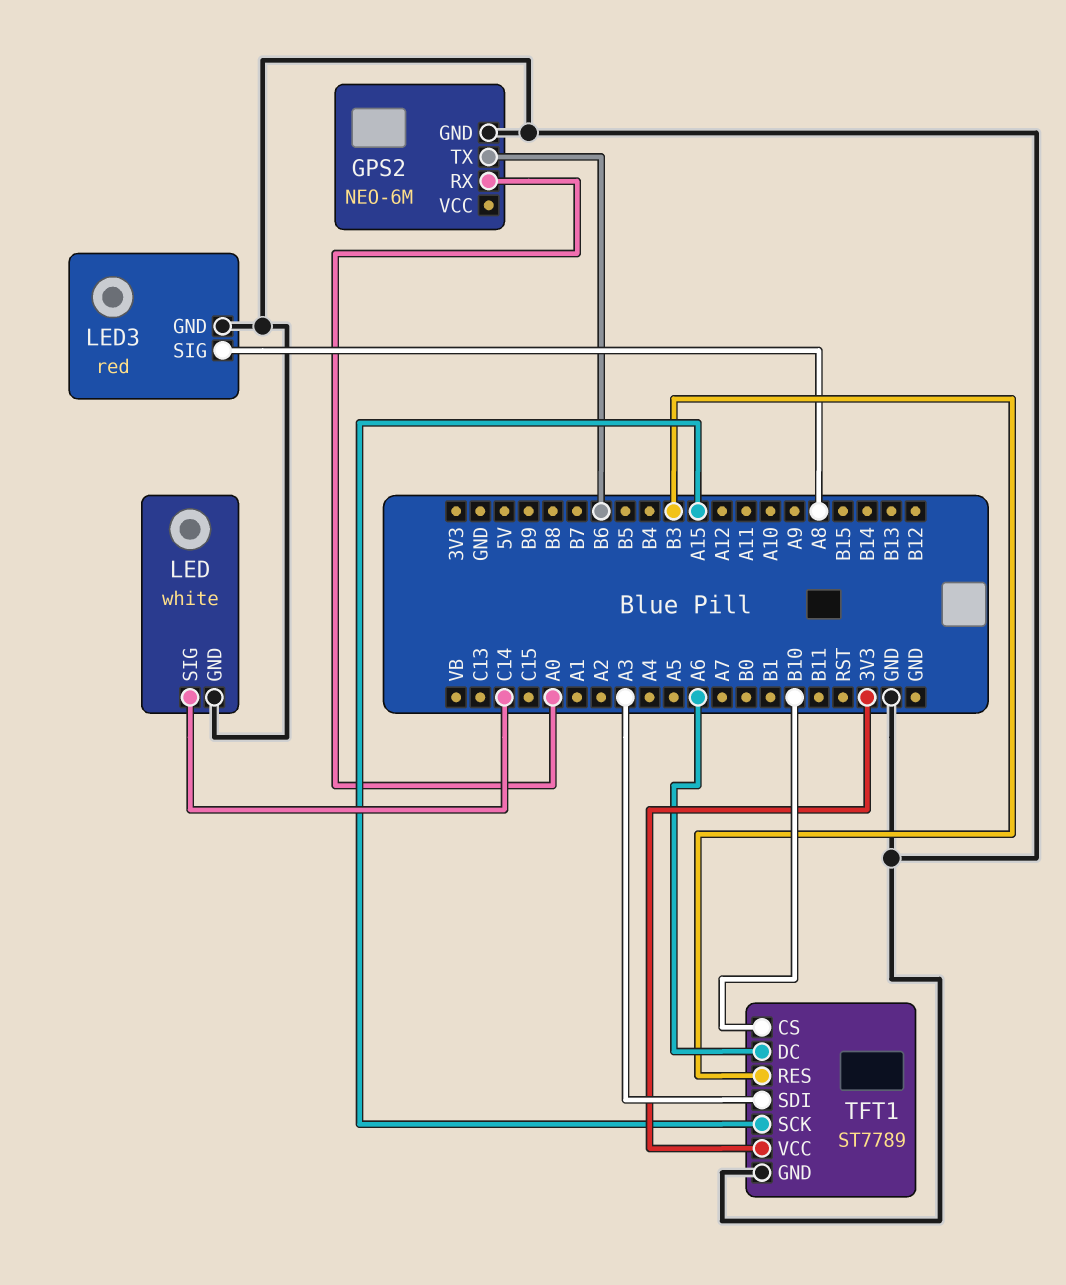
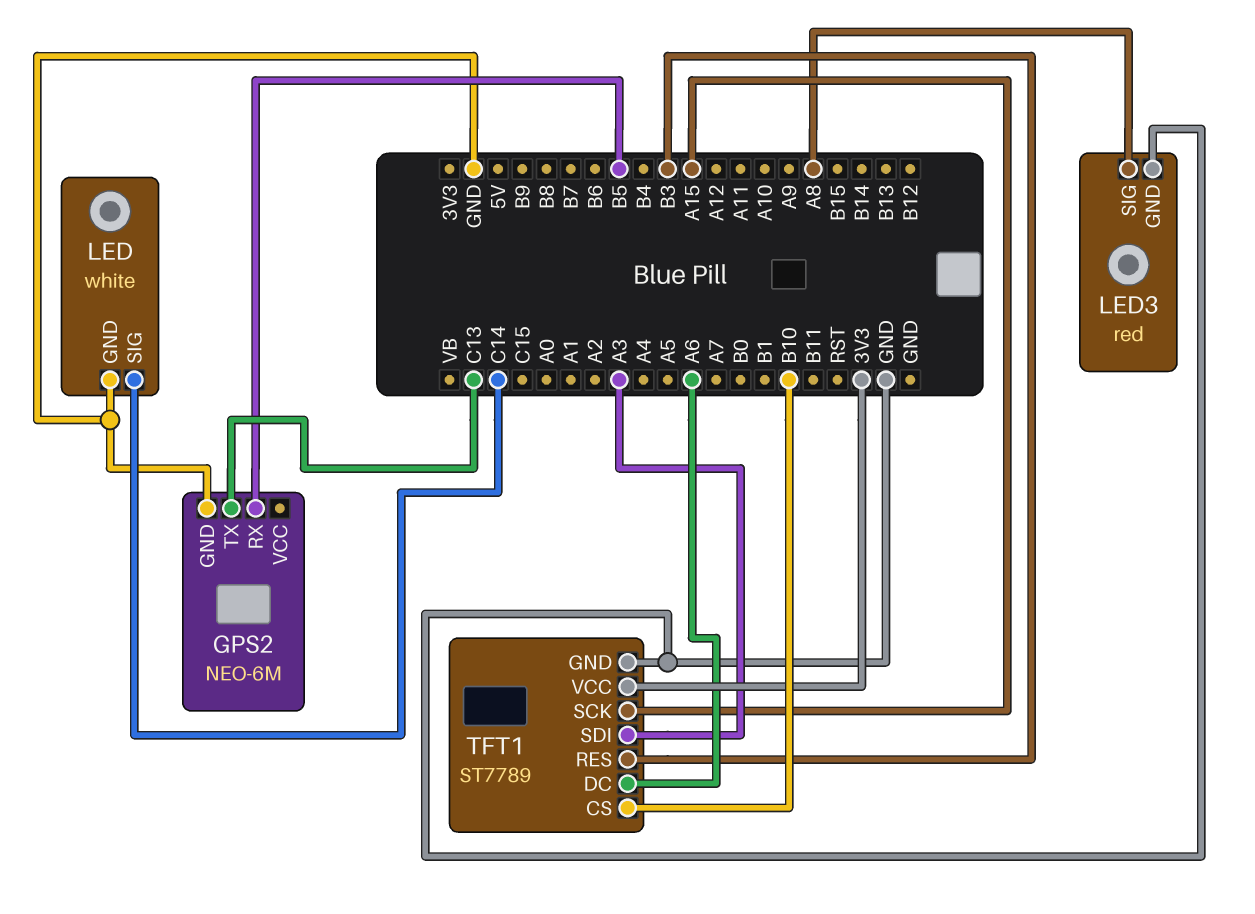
GPS2 pin RX: A0 -> B5
GPS2 pin TX: B6 -> C13

